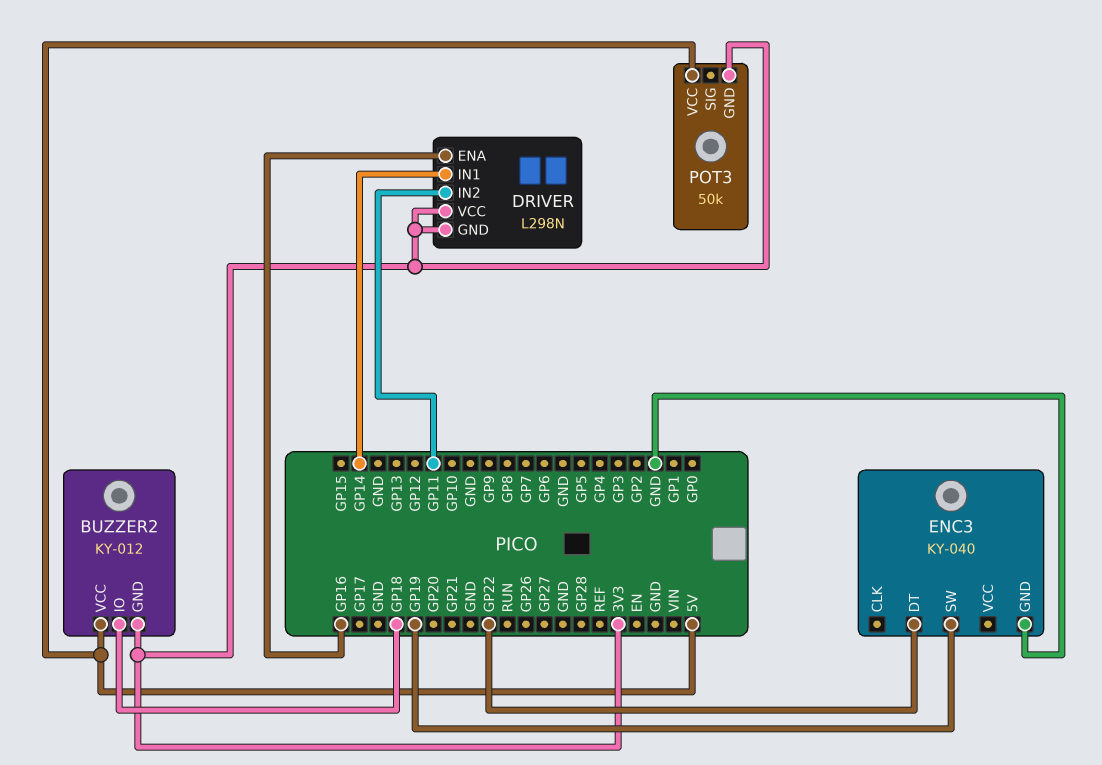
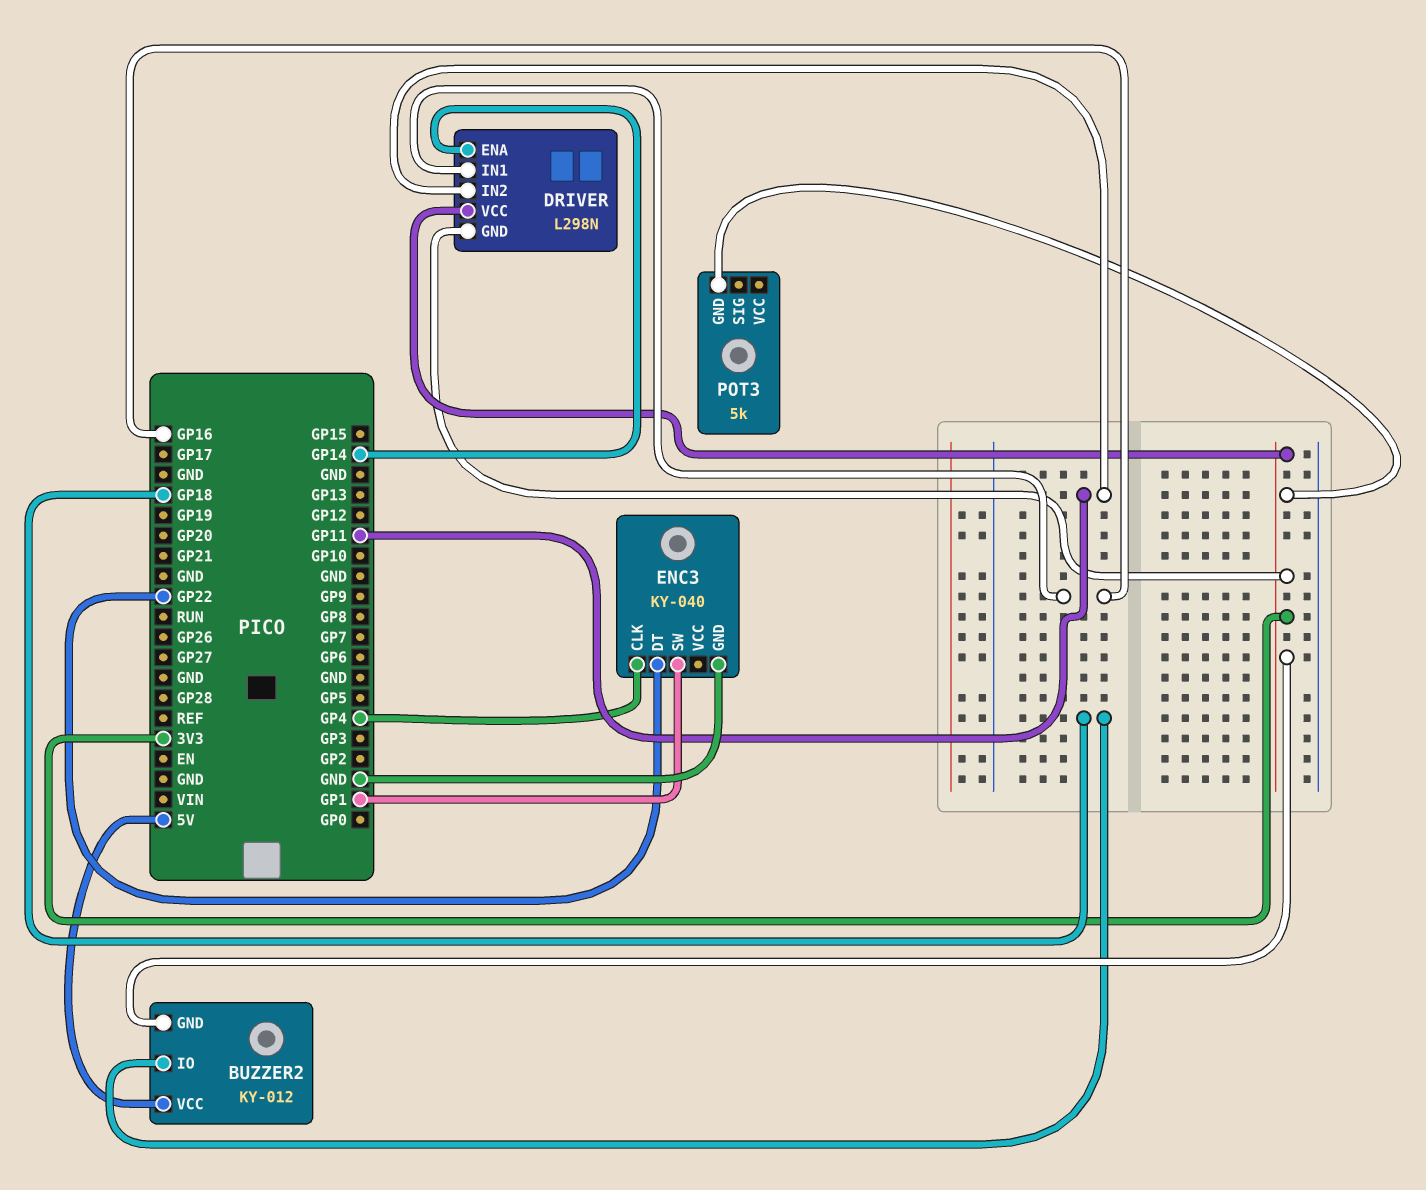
DRIVER pin ENA: GP16 -> GP14
DRIVER pin IN1: GP14 -> GP16
ENC3 pin CLK: none -> GP4
ENC3 pin SW: GP19 -> GP1
POT3: 50k -> 5k
POT3 pin VCC: 5V -> none

